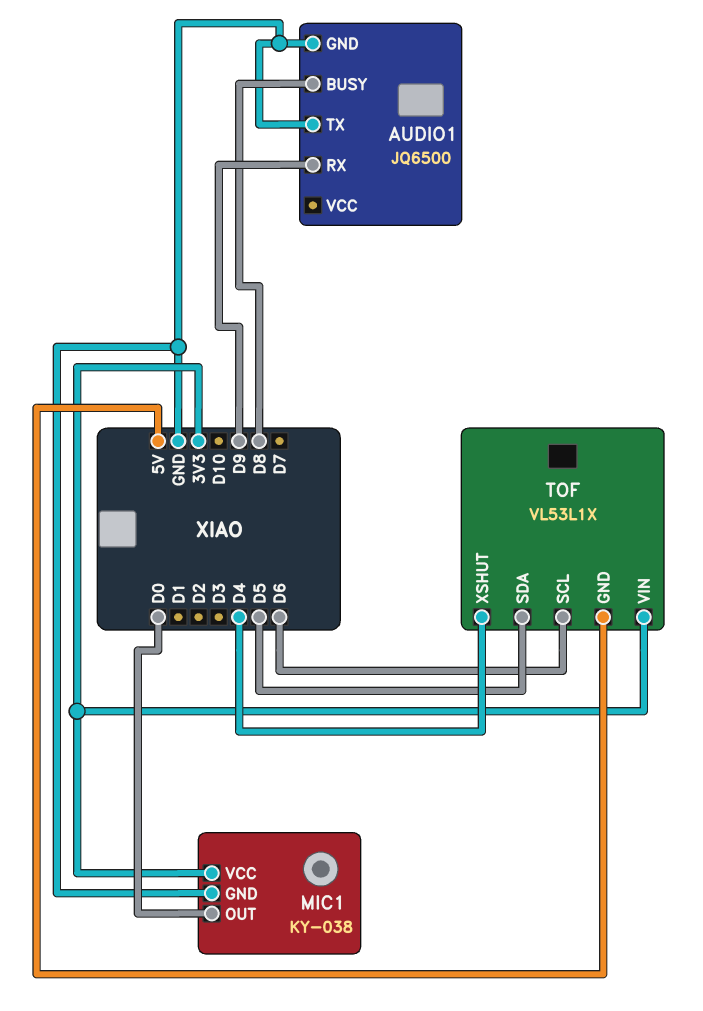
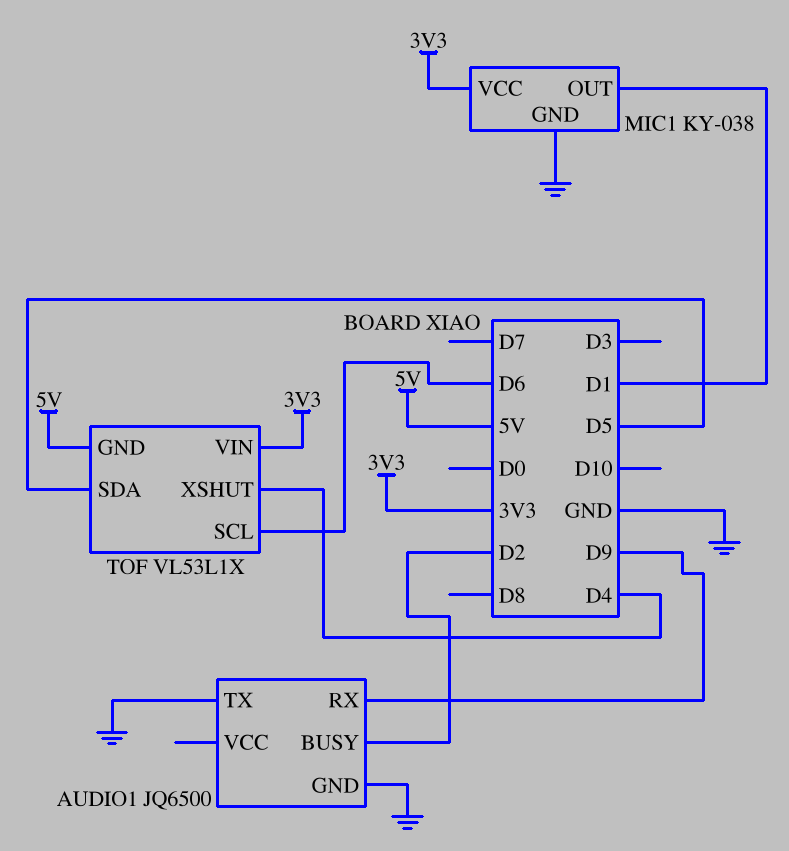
AUDIO1 pin BUSY: D8 -> D2
MIC1 pin OUT: D0 -> D1

